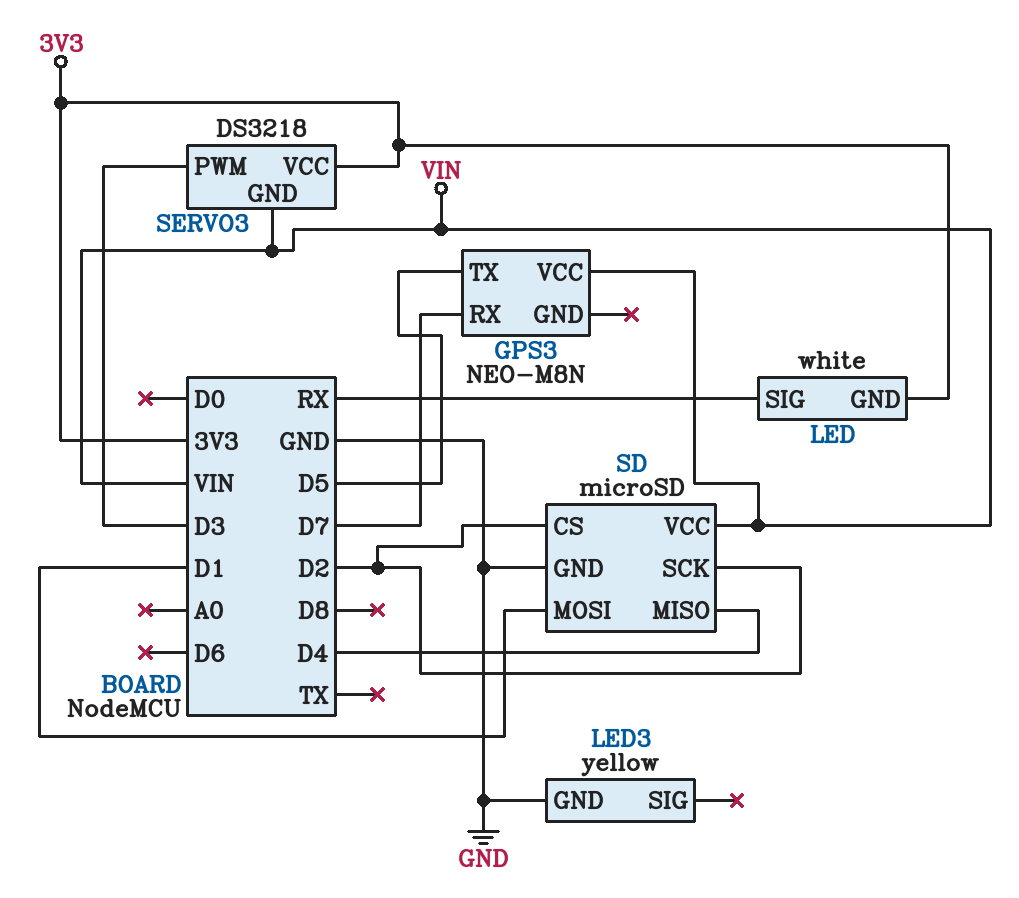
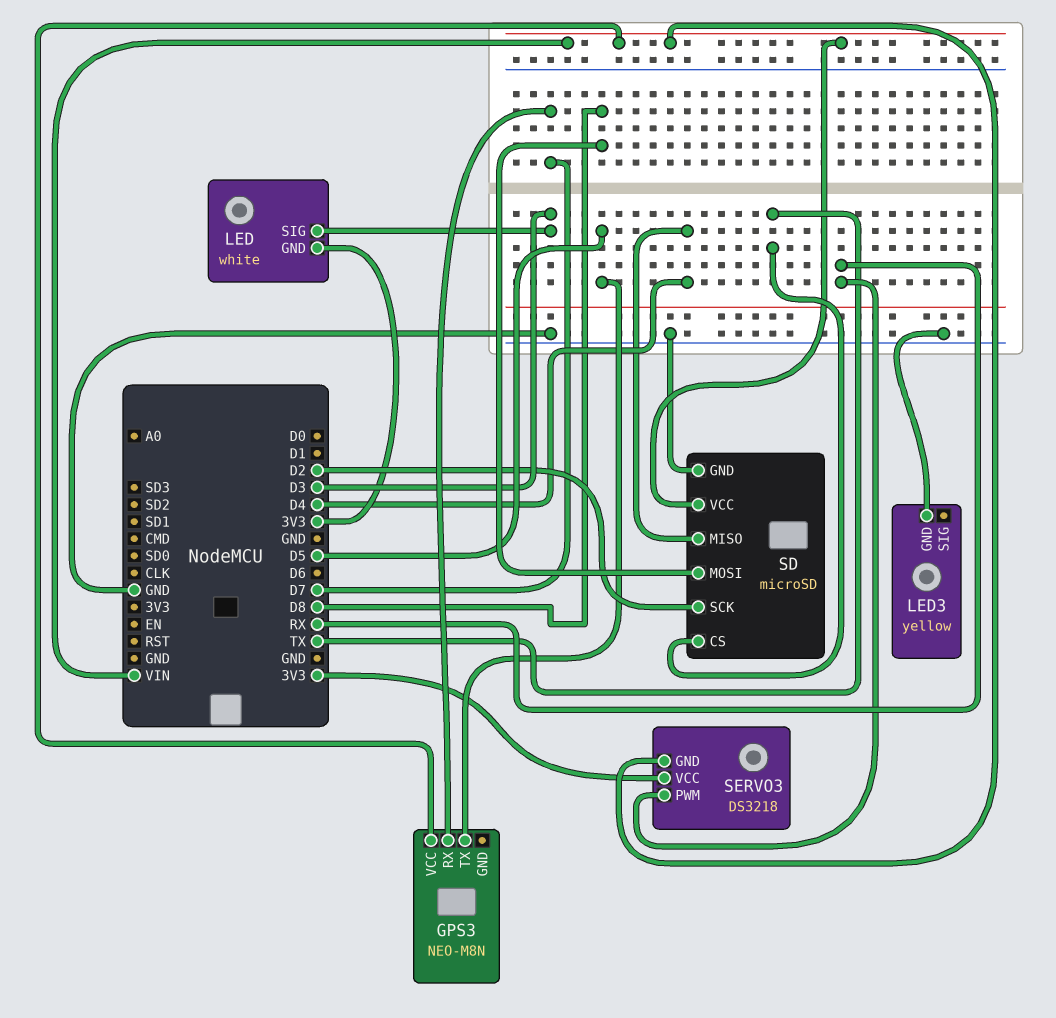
LED pin SIG: RX -> D3
SD pin CS: D2 -> TX
SD pin MOSI: D1 -> D8
SERVO3 pin PWM: D3 -> RX

